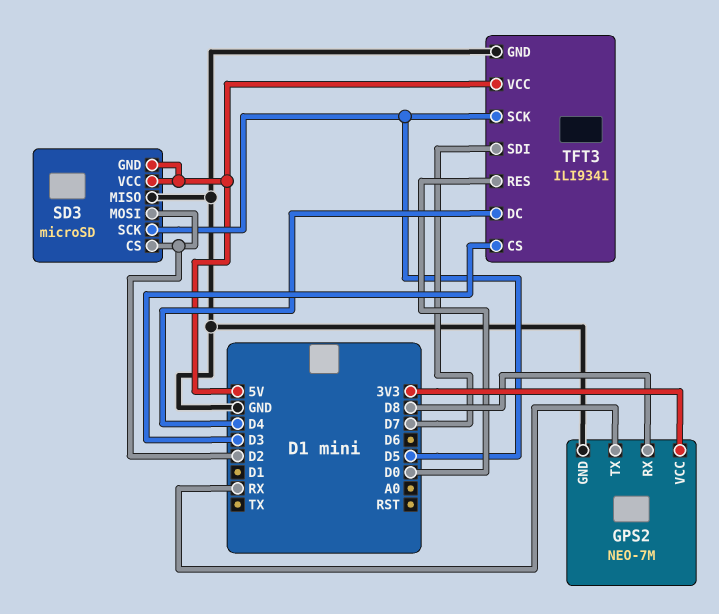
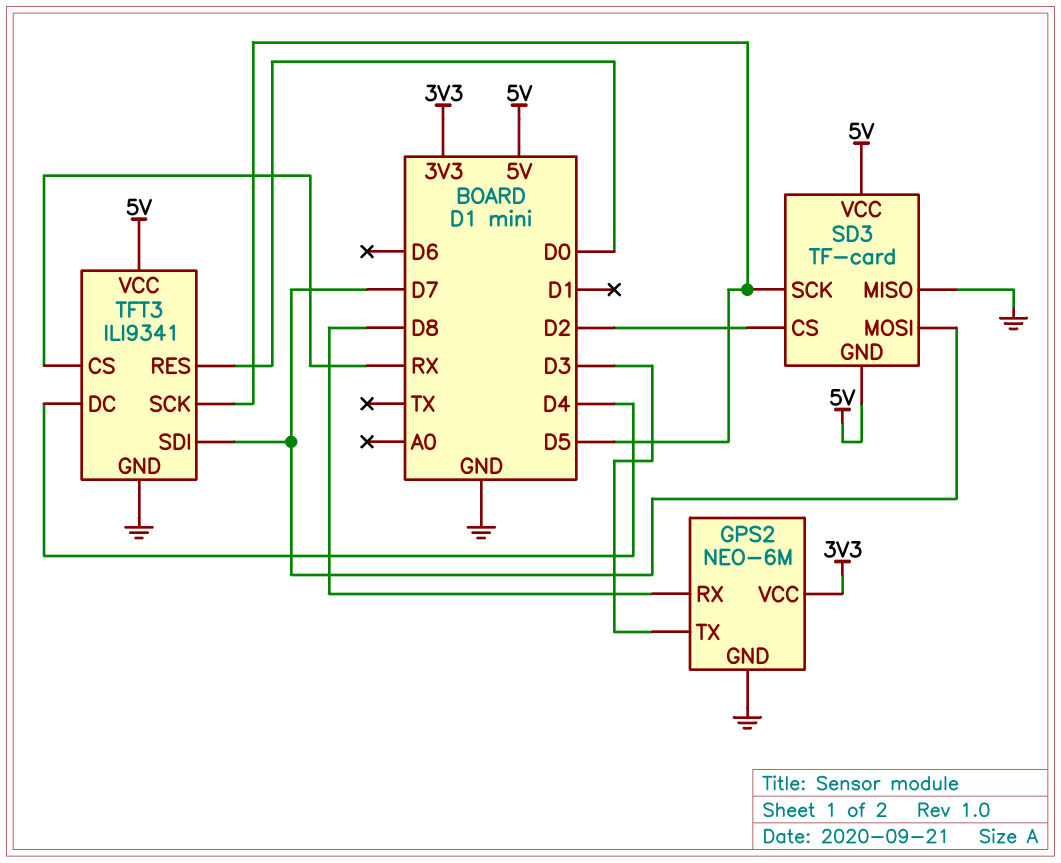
GPS2: NEO-7M -> NEO-6M
GPS2 pin TX: RX -> D3
SD3: microSD -> TF-card
SD3 pin MOSI: D2 -> D7
TFT3 pin CS: D3 -> RX

